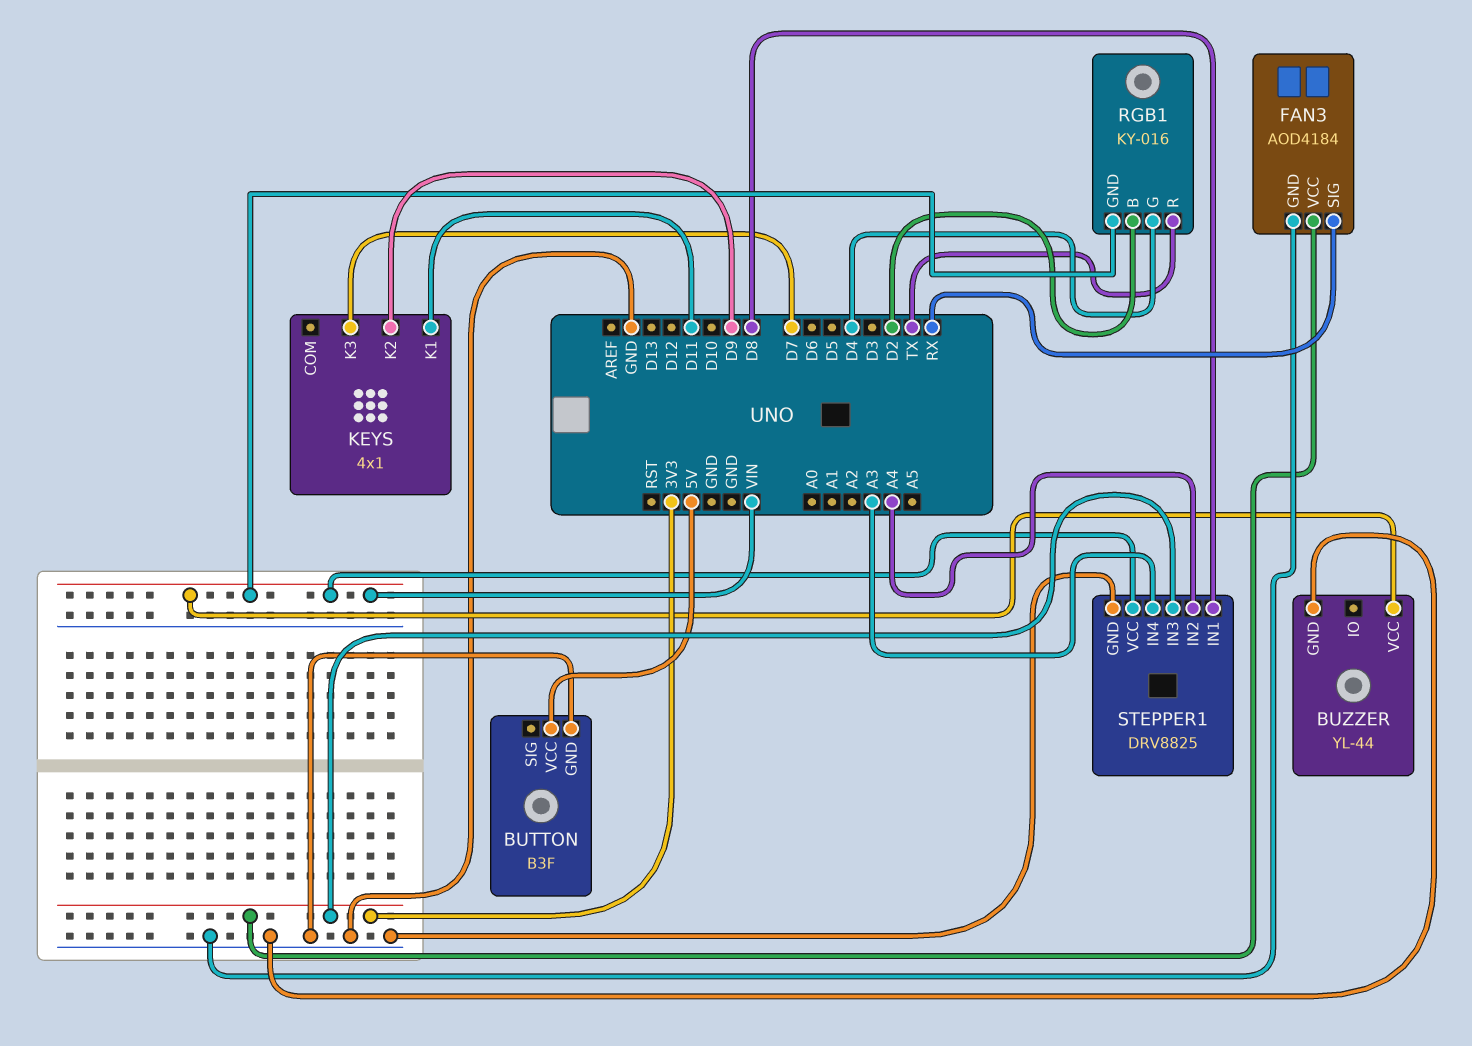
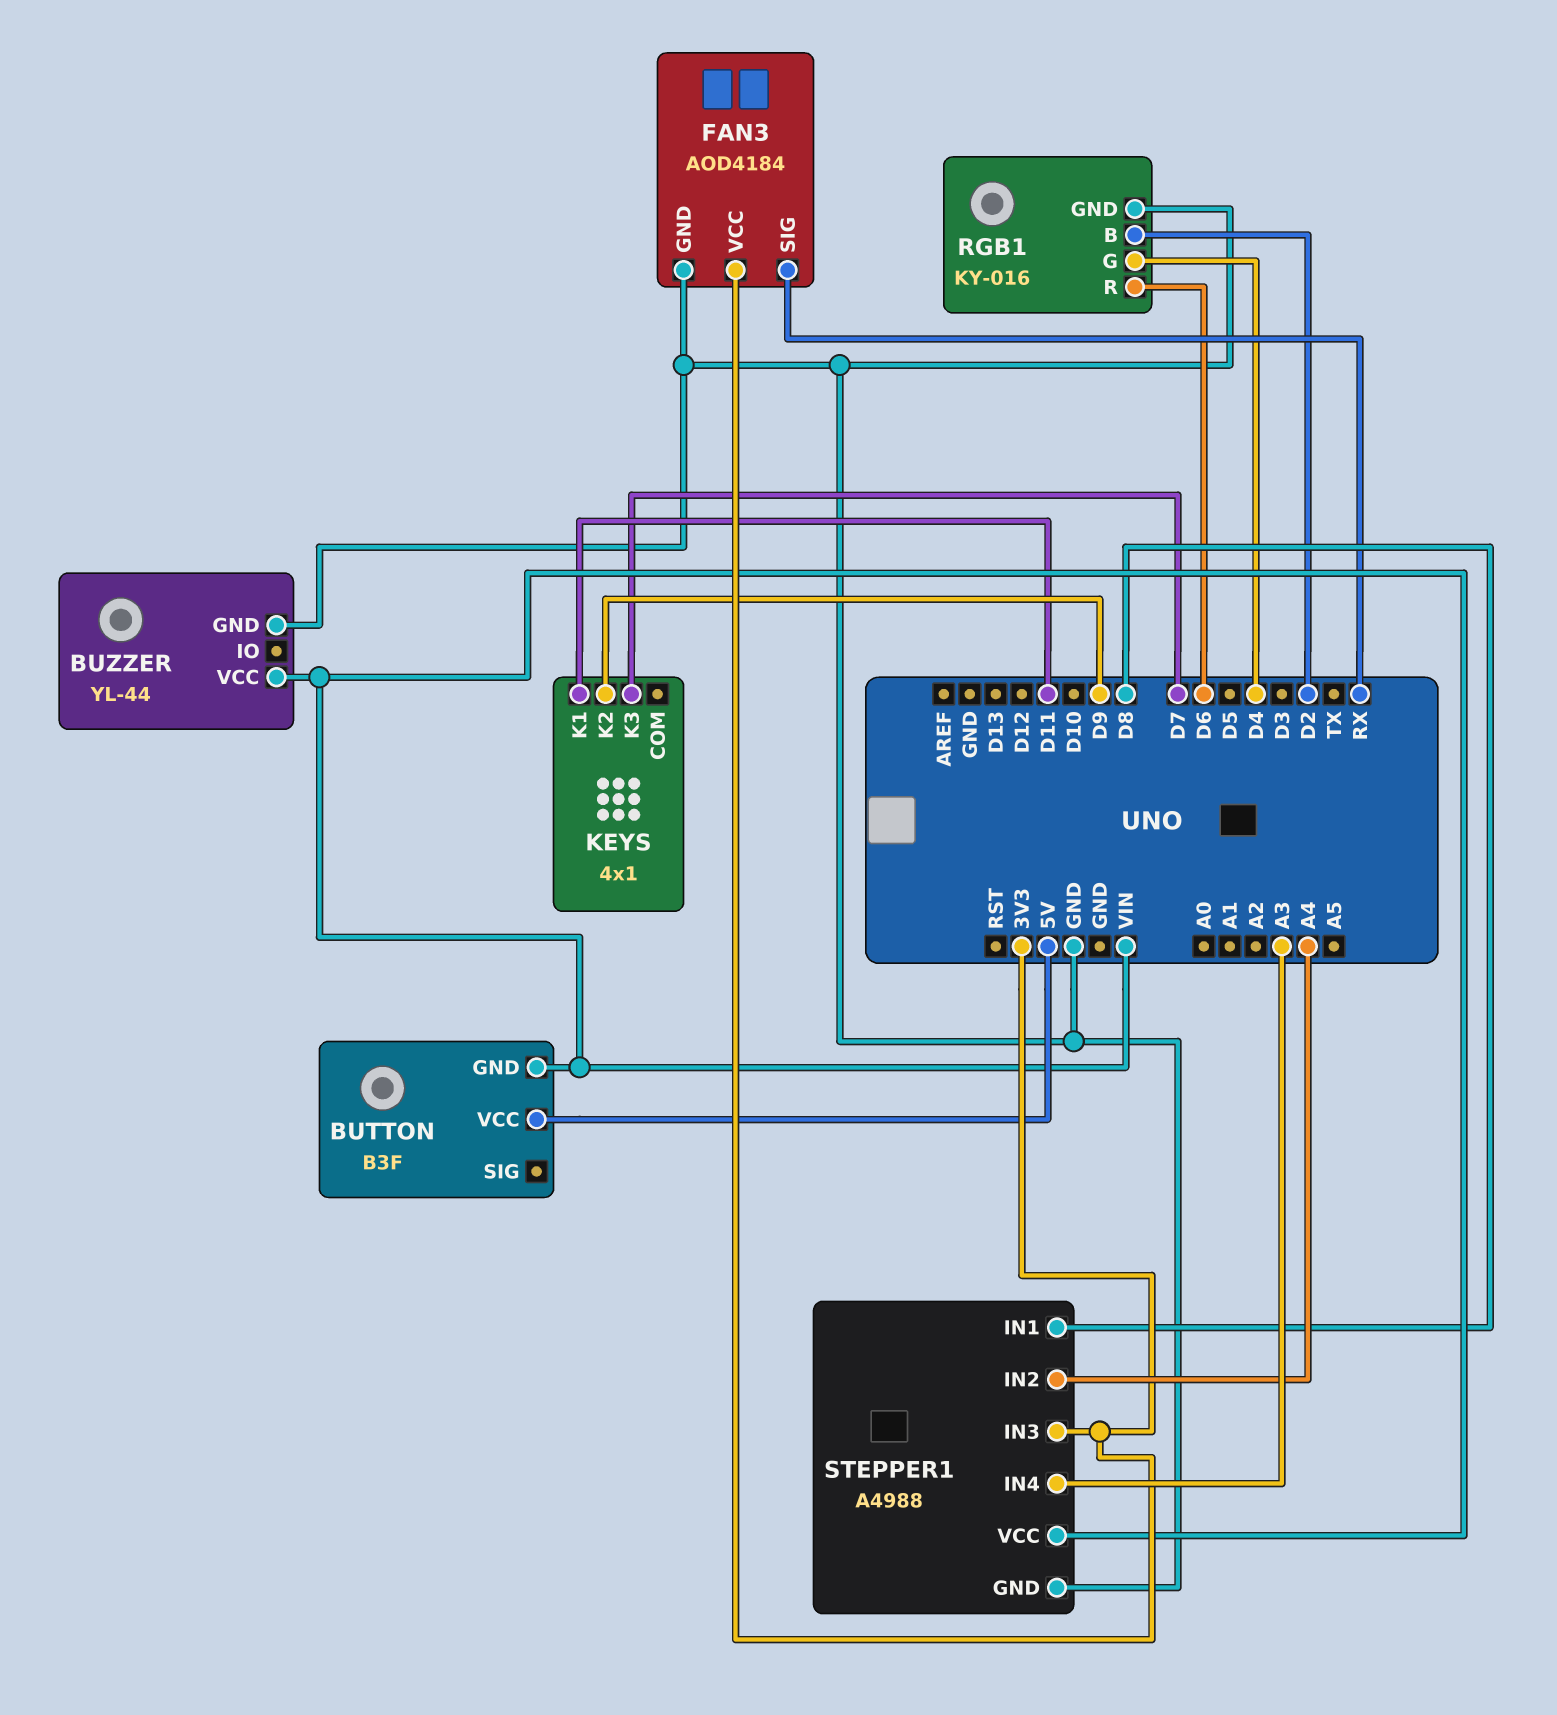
BUTTON pin GND: GND -> VIN
RGB1 pin GND: VIN -> GND
RGB1 pin R: TX -> D6
STEPPER1: DRV8825 -> A4988

